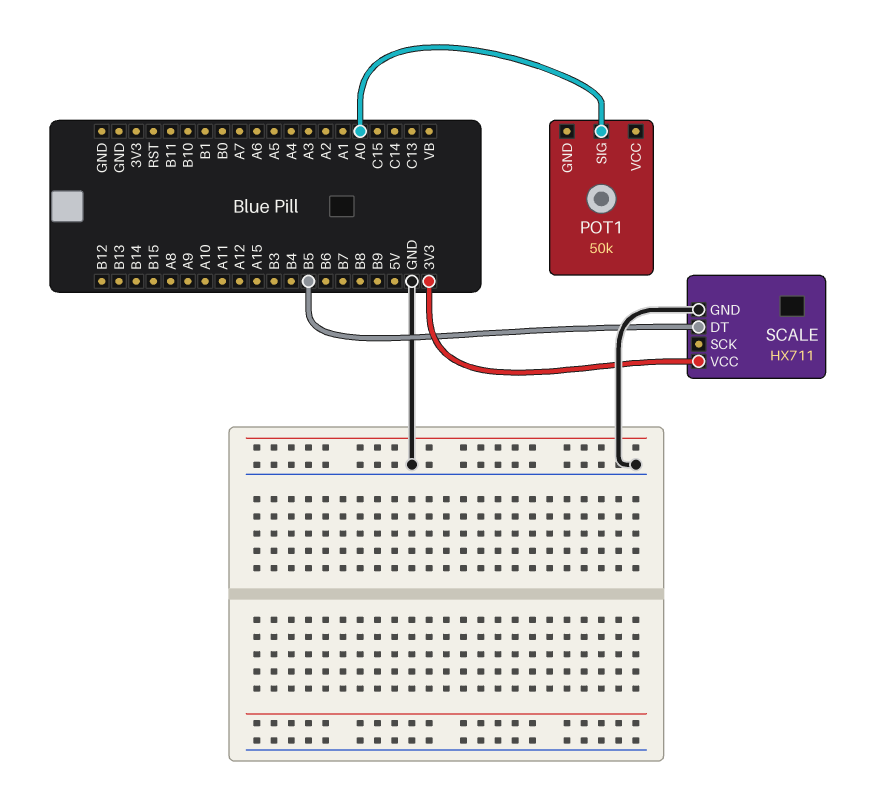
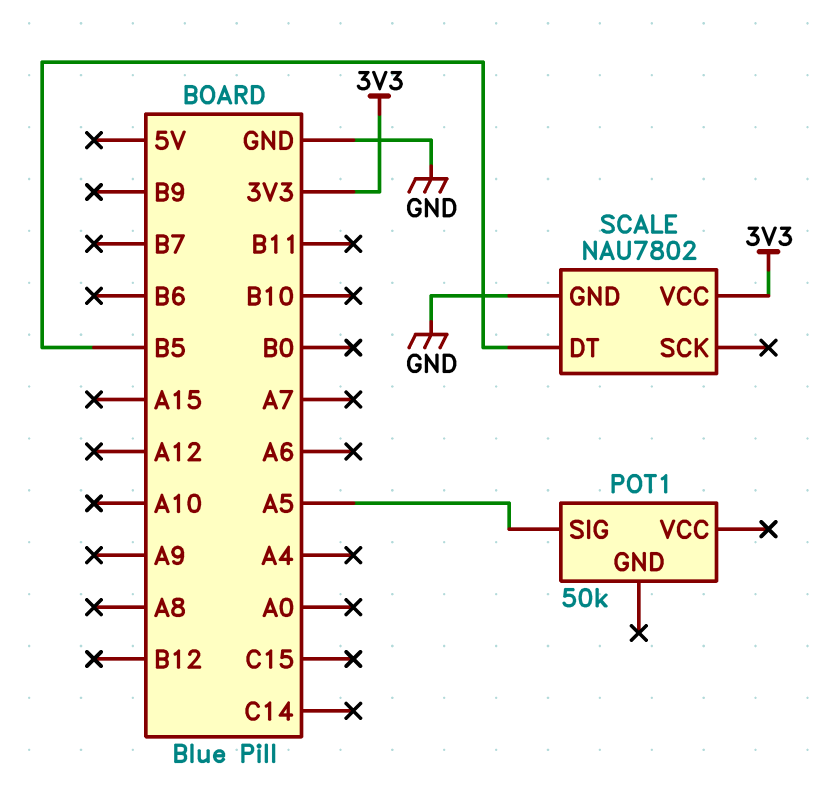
POT1 pin SIG: A0 -> A5
SCALE: HX711 -> NAU7802

